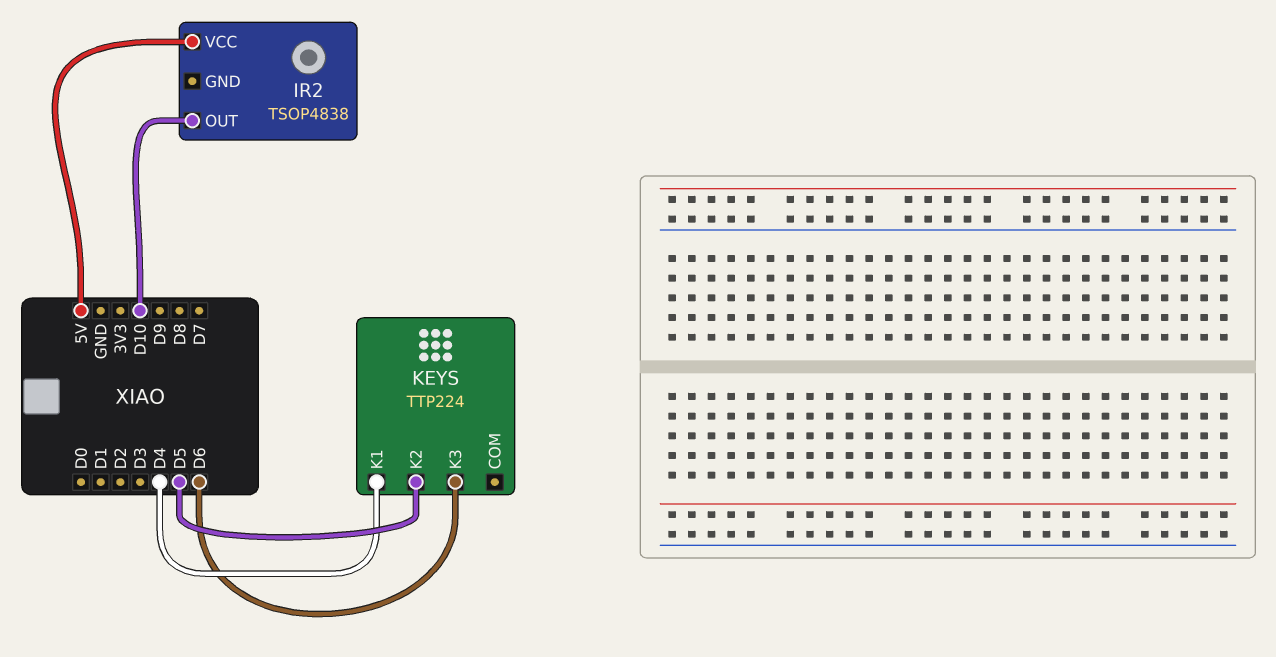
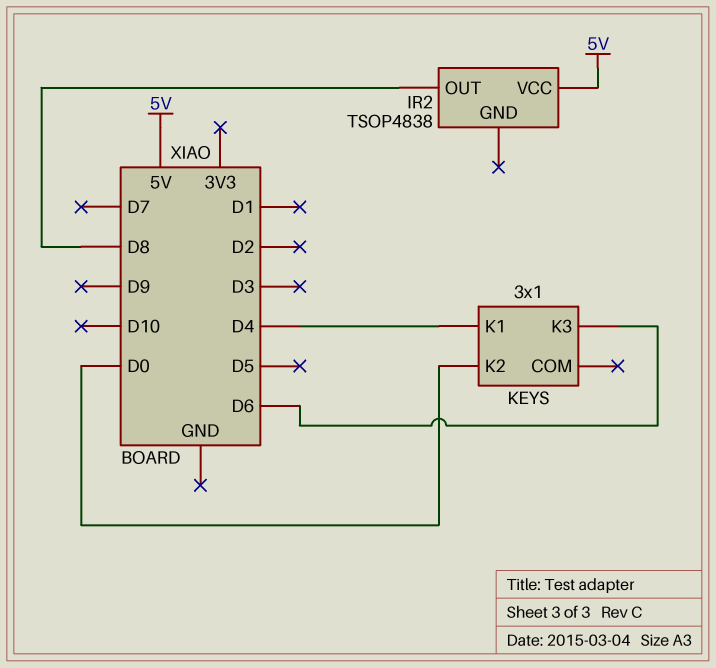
IR2 pin OUT: D10 -> D8
KEYS: TTP224 -> 3x1
KEYS pin K2: D5 -> D0

